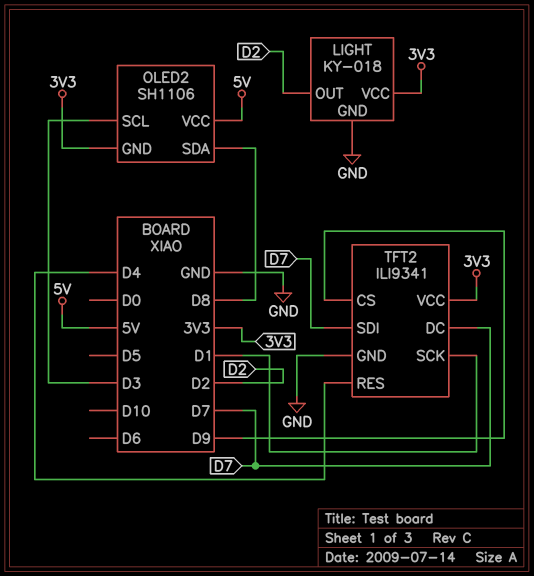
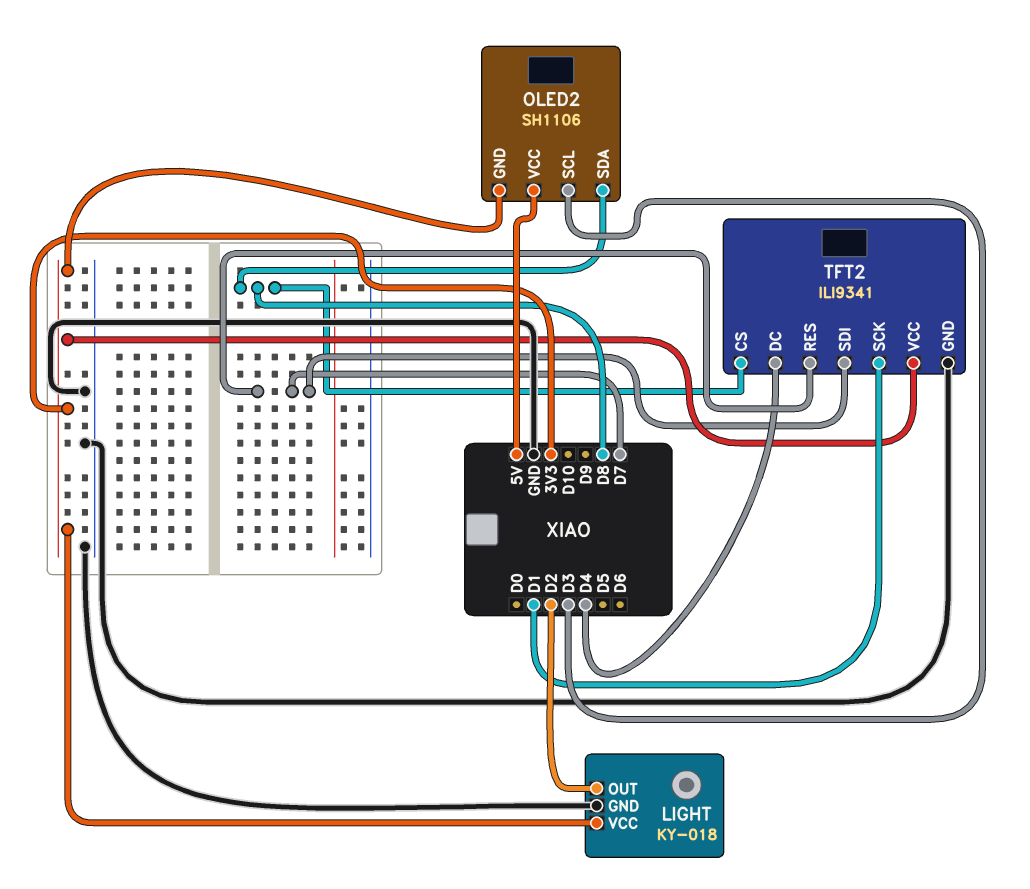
TFT2 pin CS: D9 -> D8
TFT2 pin DC: D7 -> D4
TFT2 pin RES: D4 -> D7

